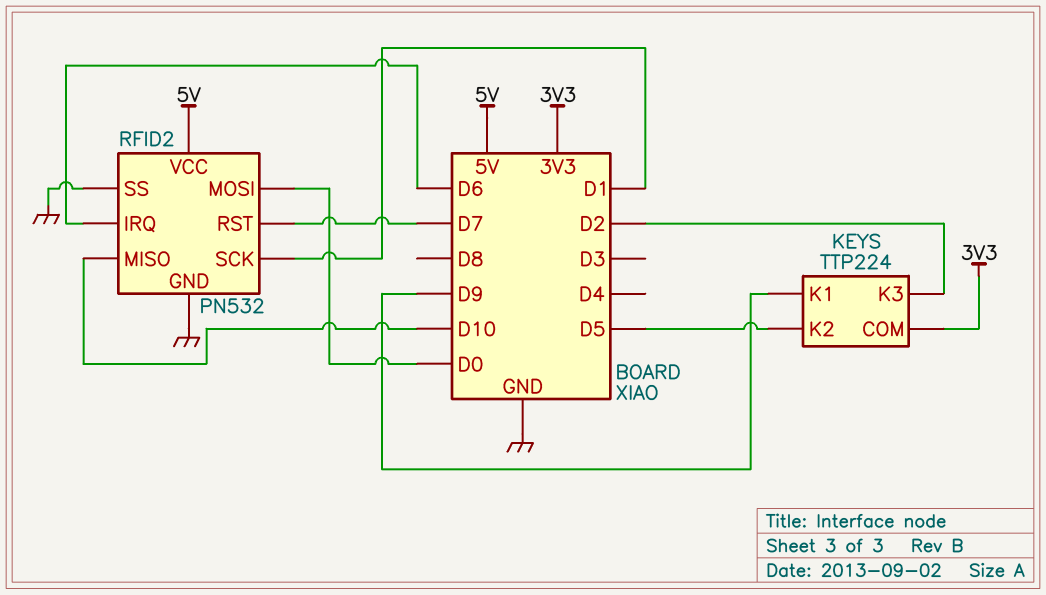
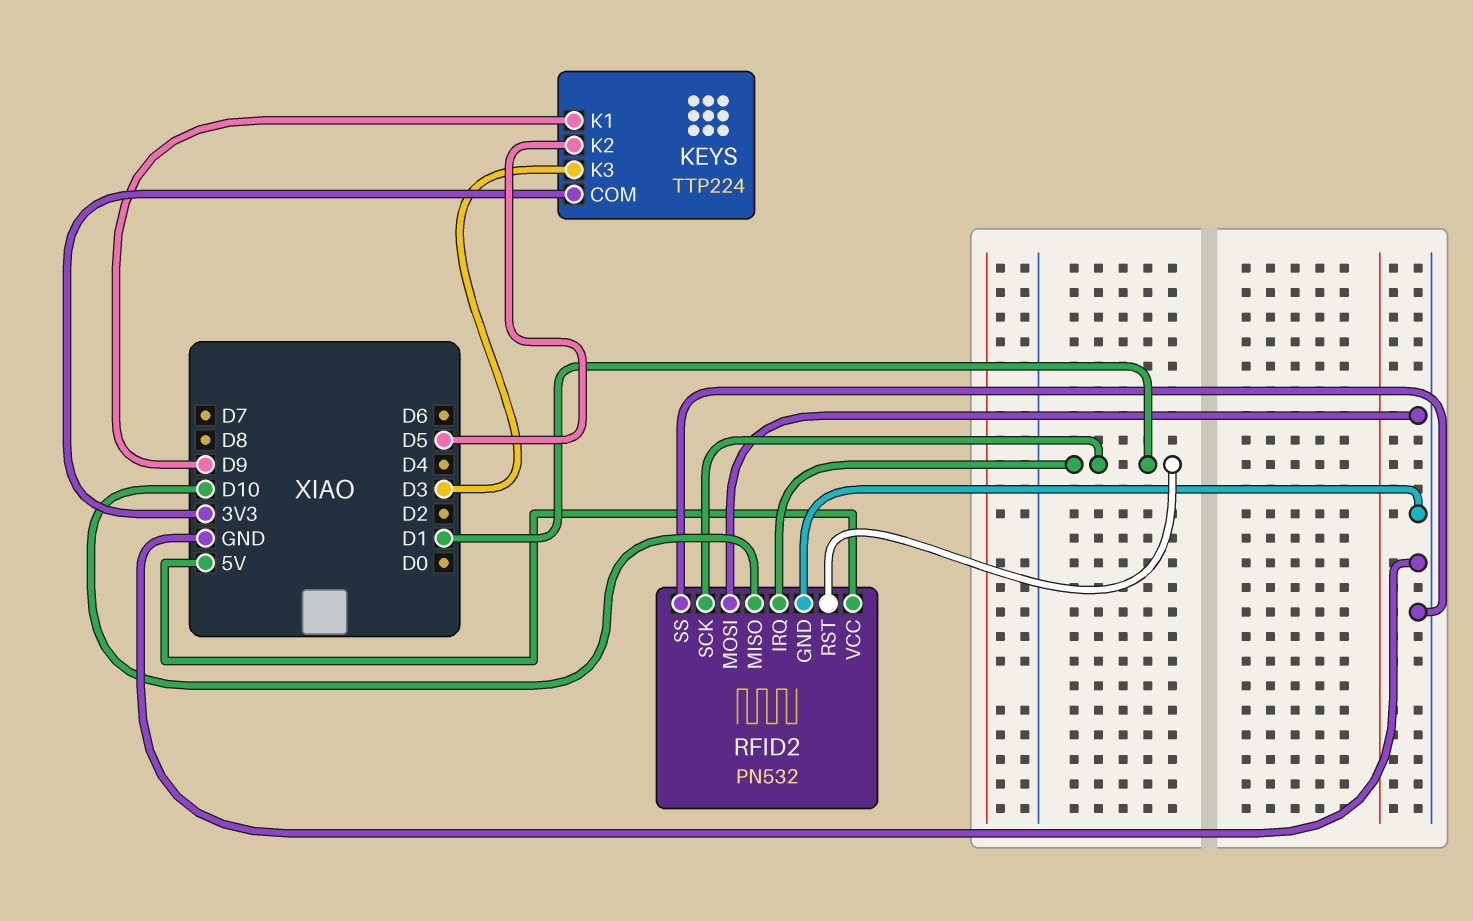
KEYS pin K3: D2 -> D3
RFID2 pin IRQ: D6 -> D1
RFID2 pin MOSI: D0 -> GND
RFID2 pin RST: D7 -> D1

